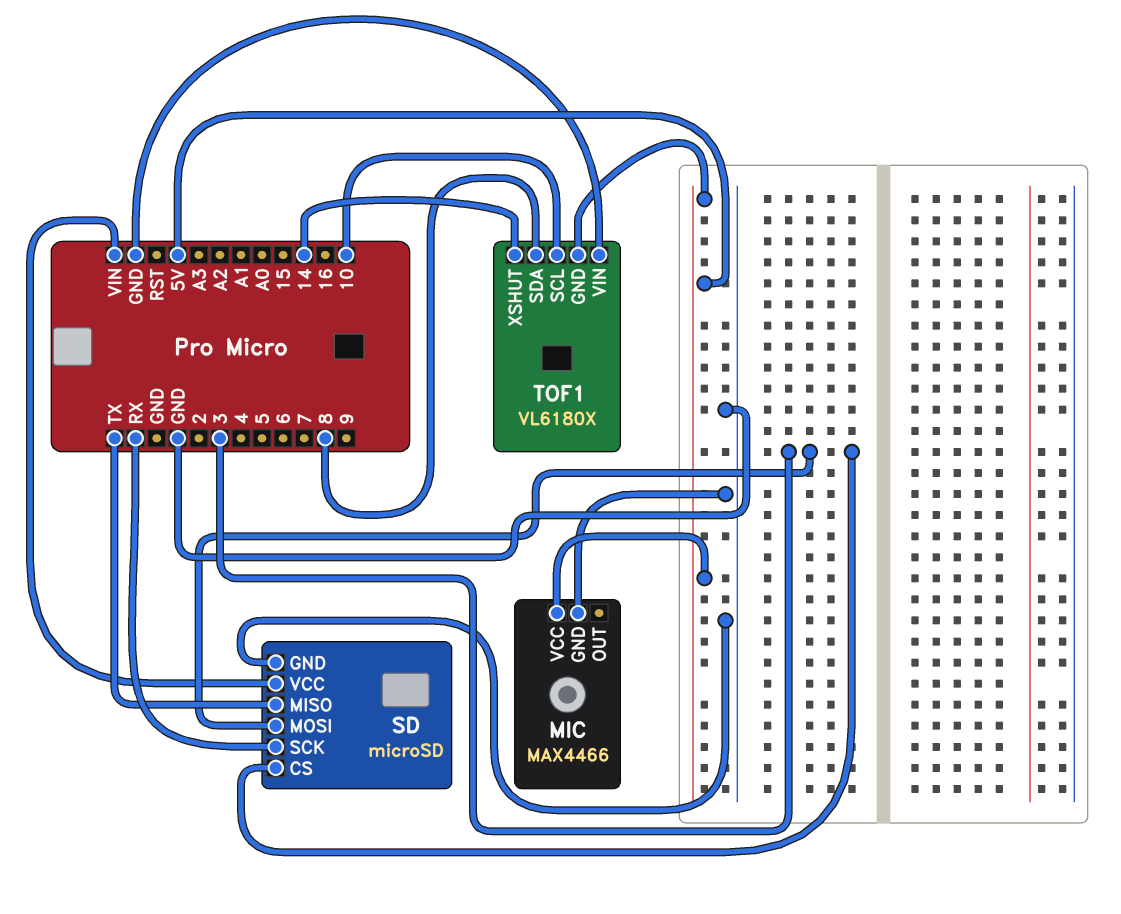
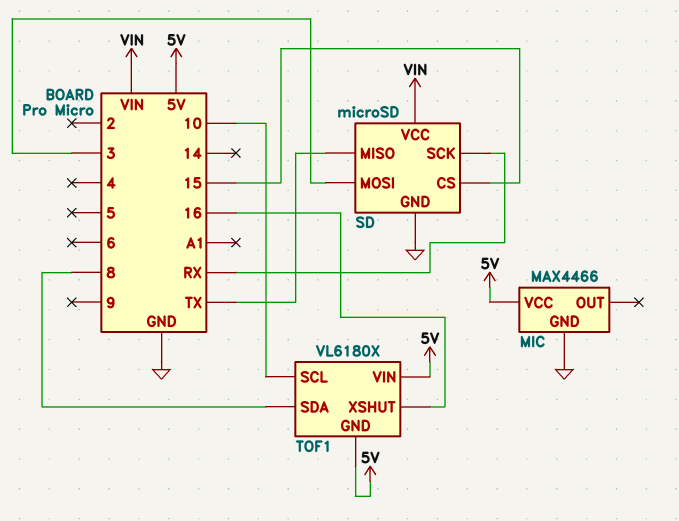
SD pin CS: 3 -> 15
TOF1 pin VIN: GND -> 5V
TOF1 pin XSHUT: 14 -> 16

